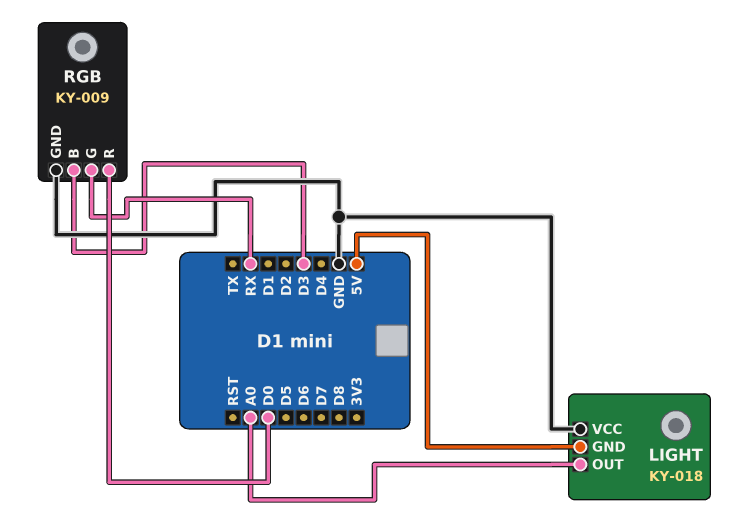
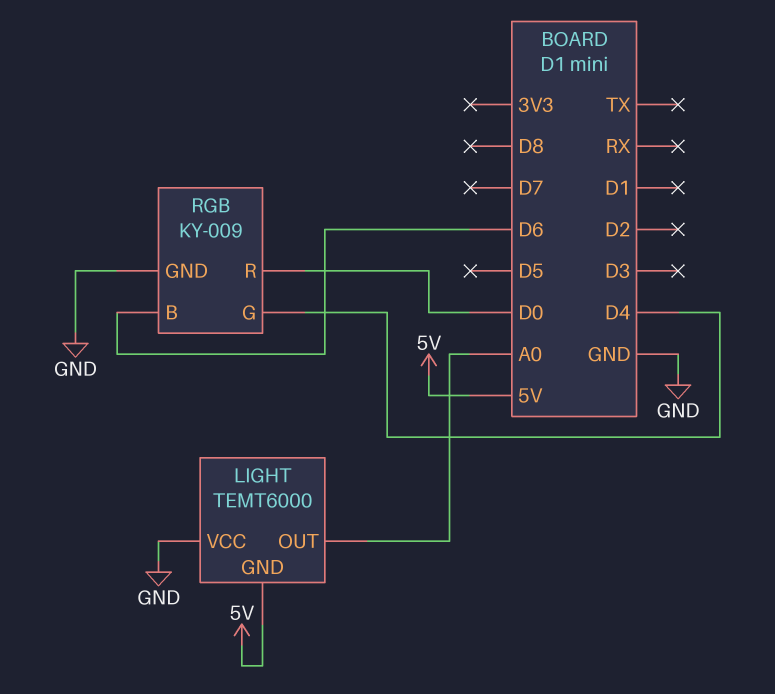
LIGHT: KY-018 -> TEMT6000
RGB pin B: D3 -> D6
RGB pin G: RX -> D4

